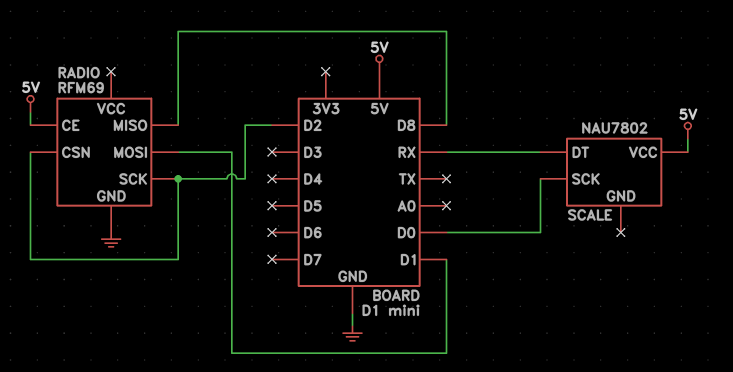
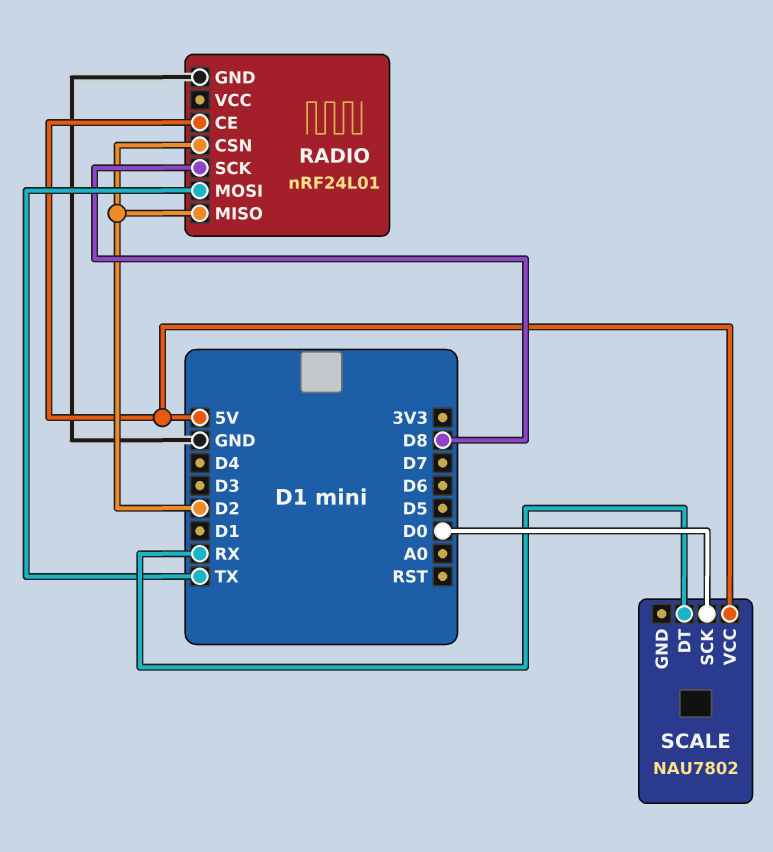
RADIO: RFM69 -> nRF24L01
RADIO pin MISO: D8 -> D2
RADIO pin MOSI: D1 -> TX
RADIO pin SCK: D2 -> D8

